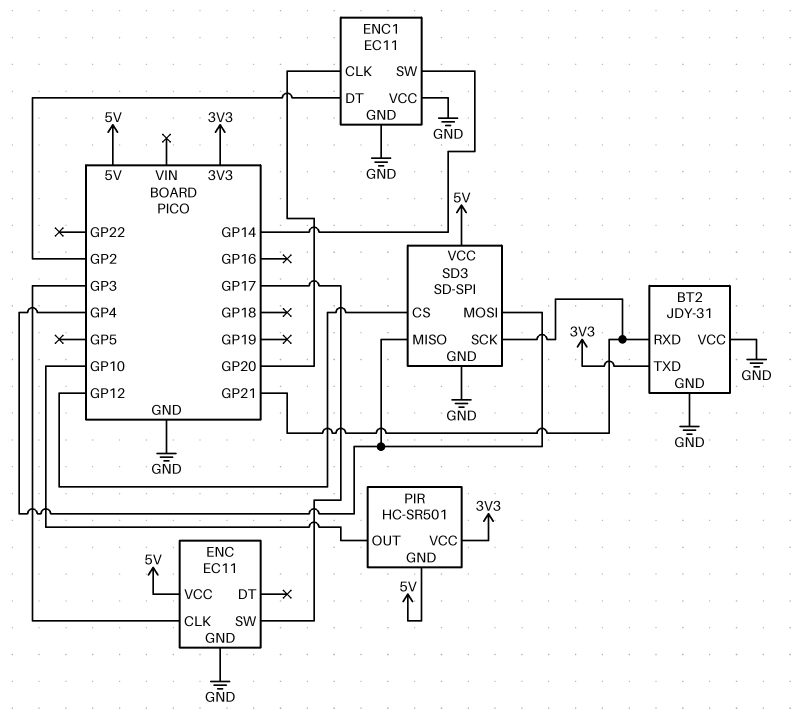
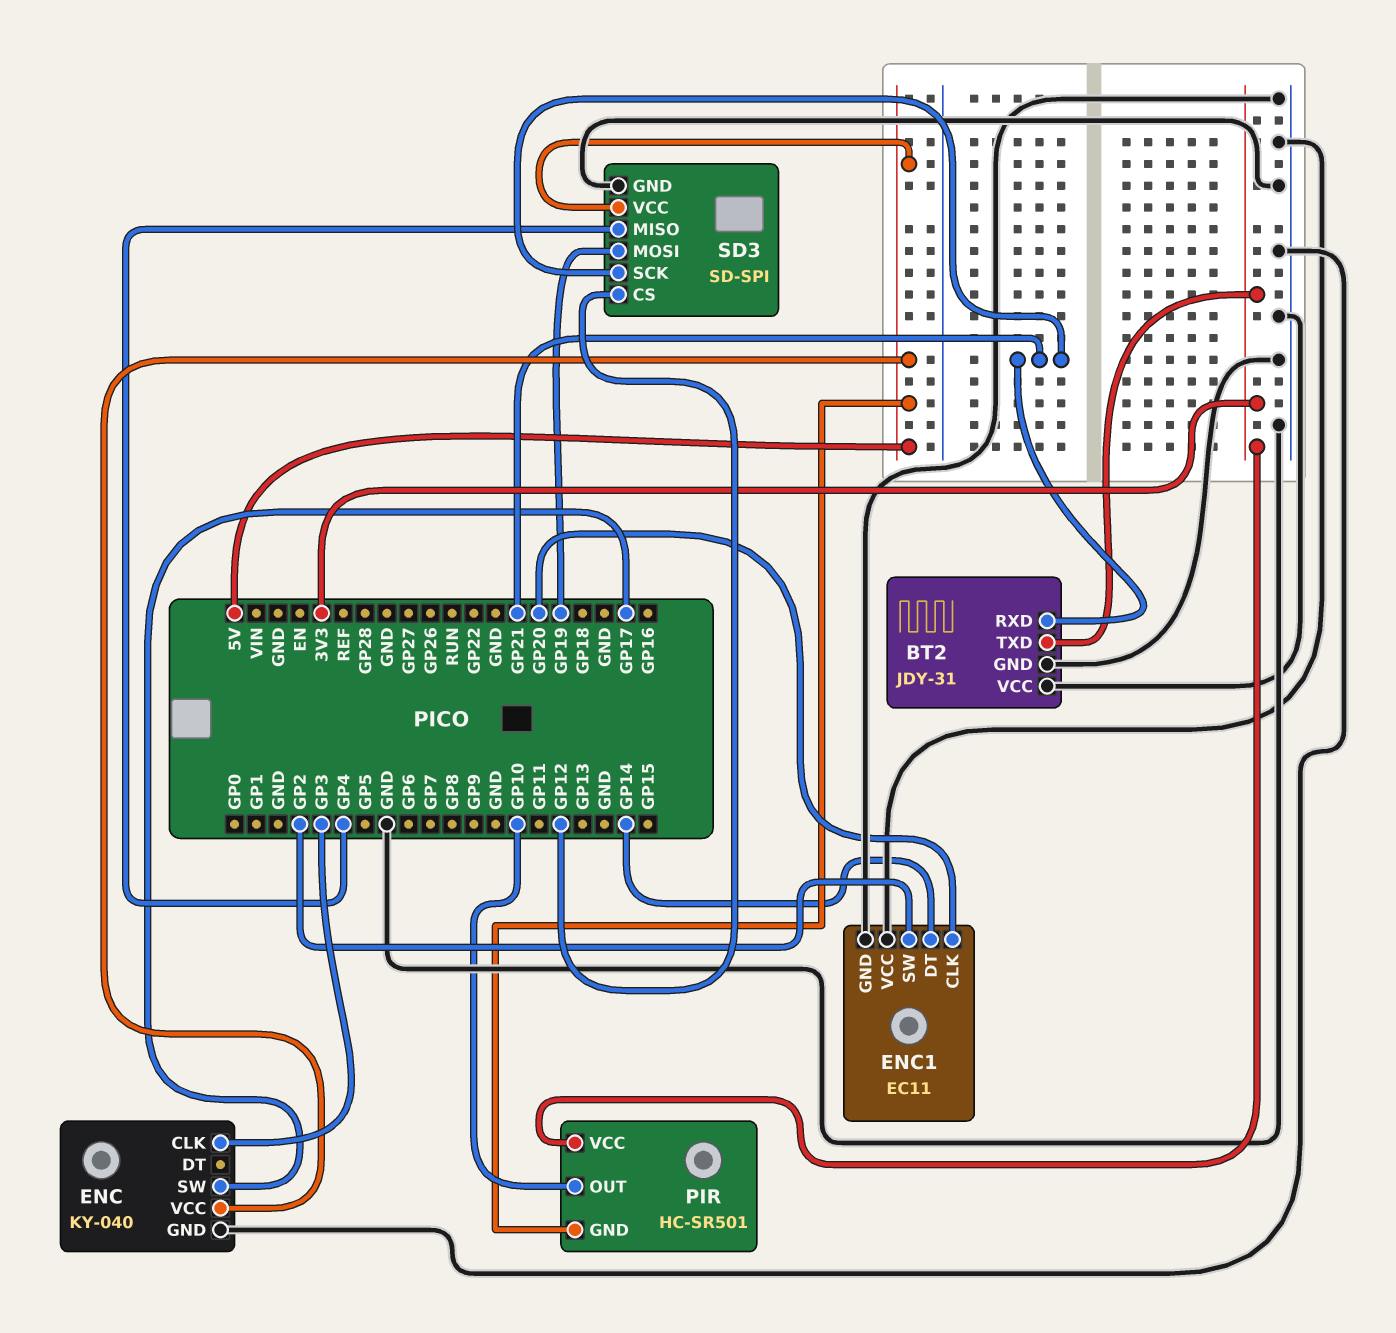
ENC: EC11 -> KY-040
ENC1 pin DT: GP2 -> GP14
ENC1 pin SW: GP14 -> GP2
SD3 pin MOSI: GP4 -> GP19

